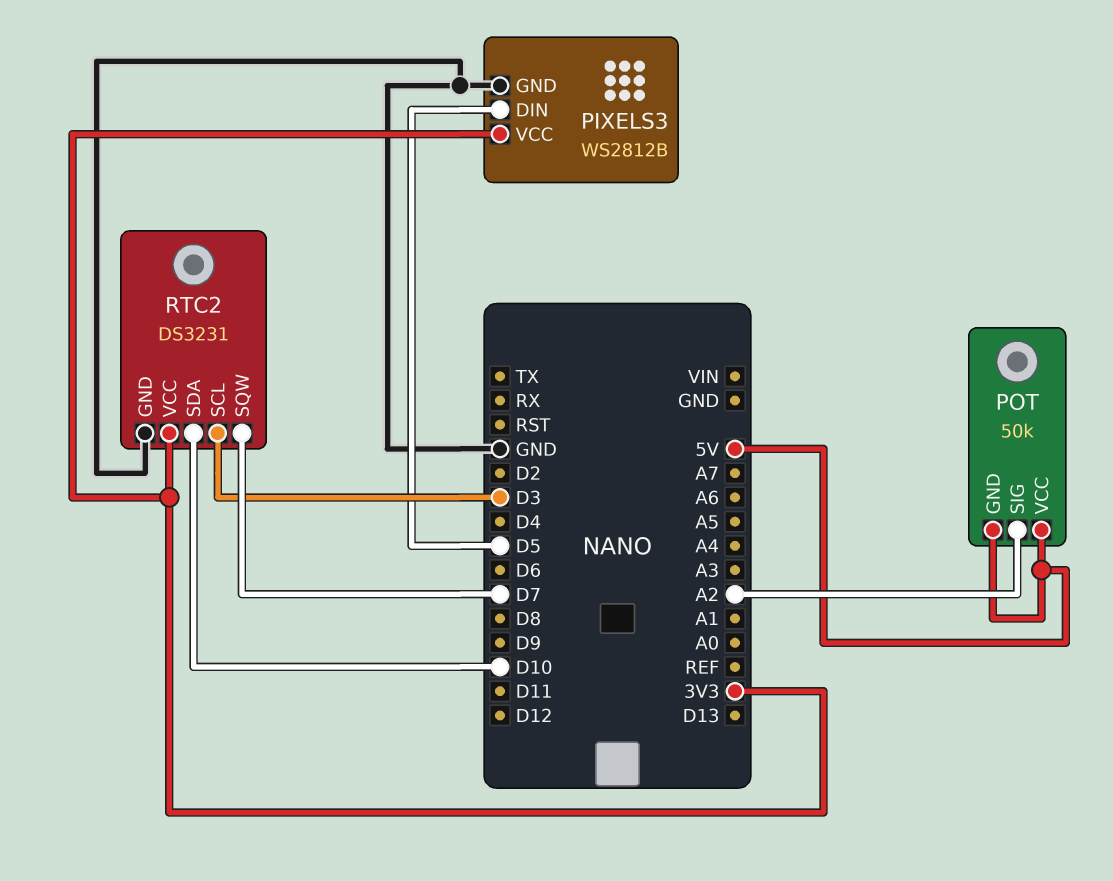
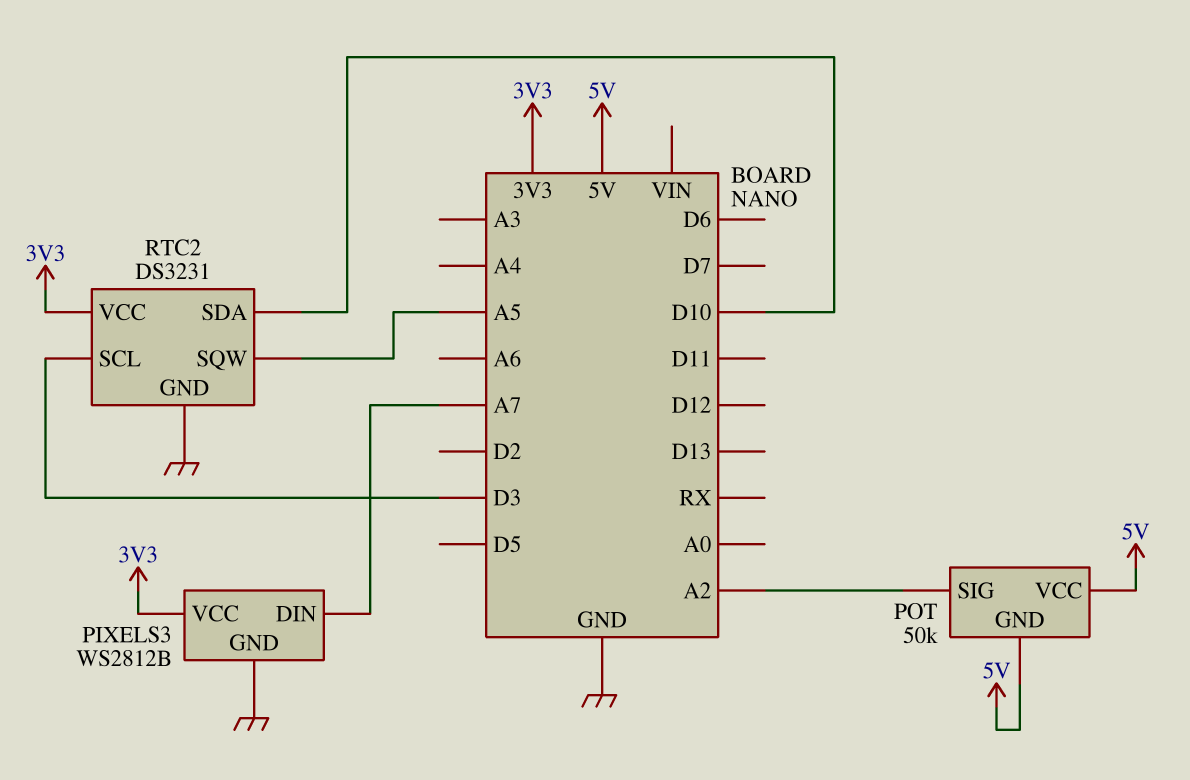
PIXELS3 pin DIN: D5 -> A7
RTC2 pin SQW: D7 -> A5

